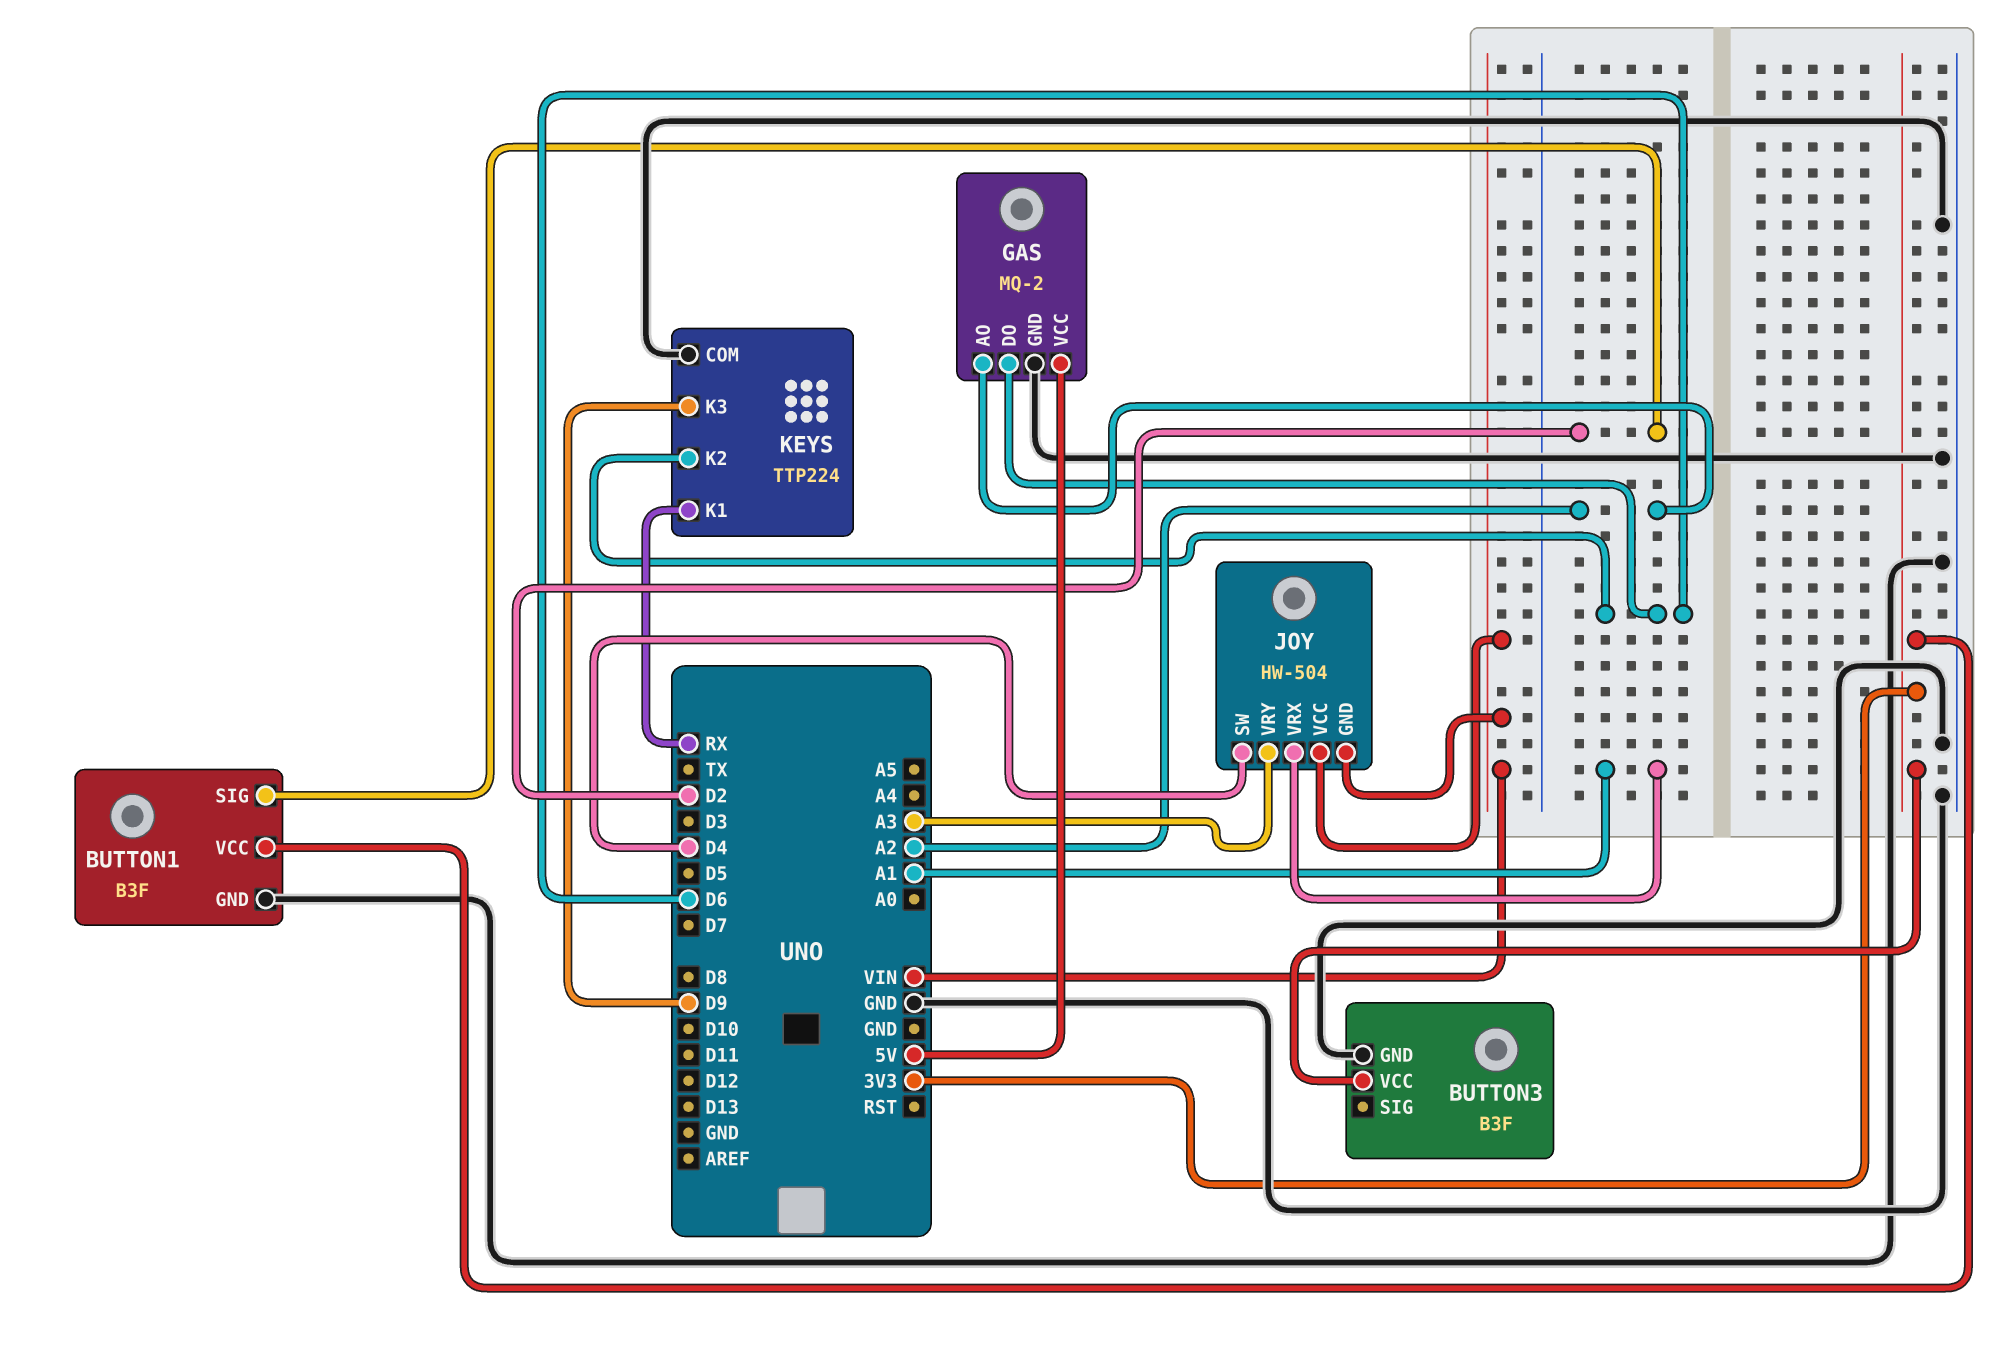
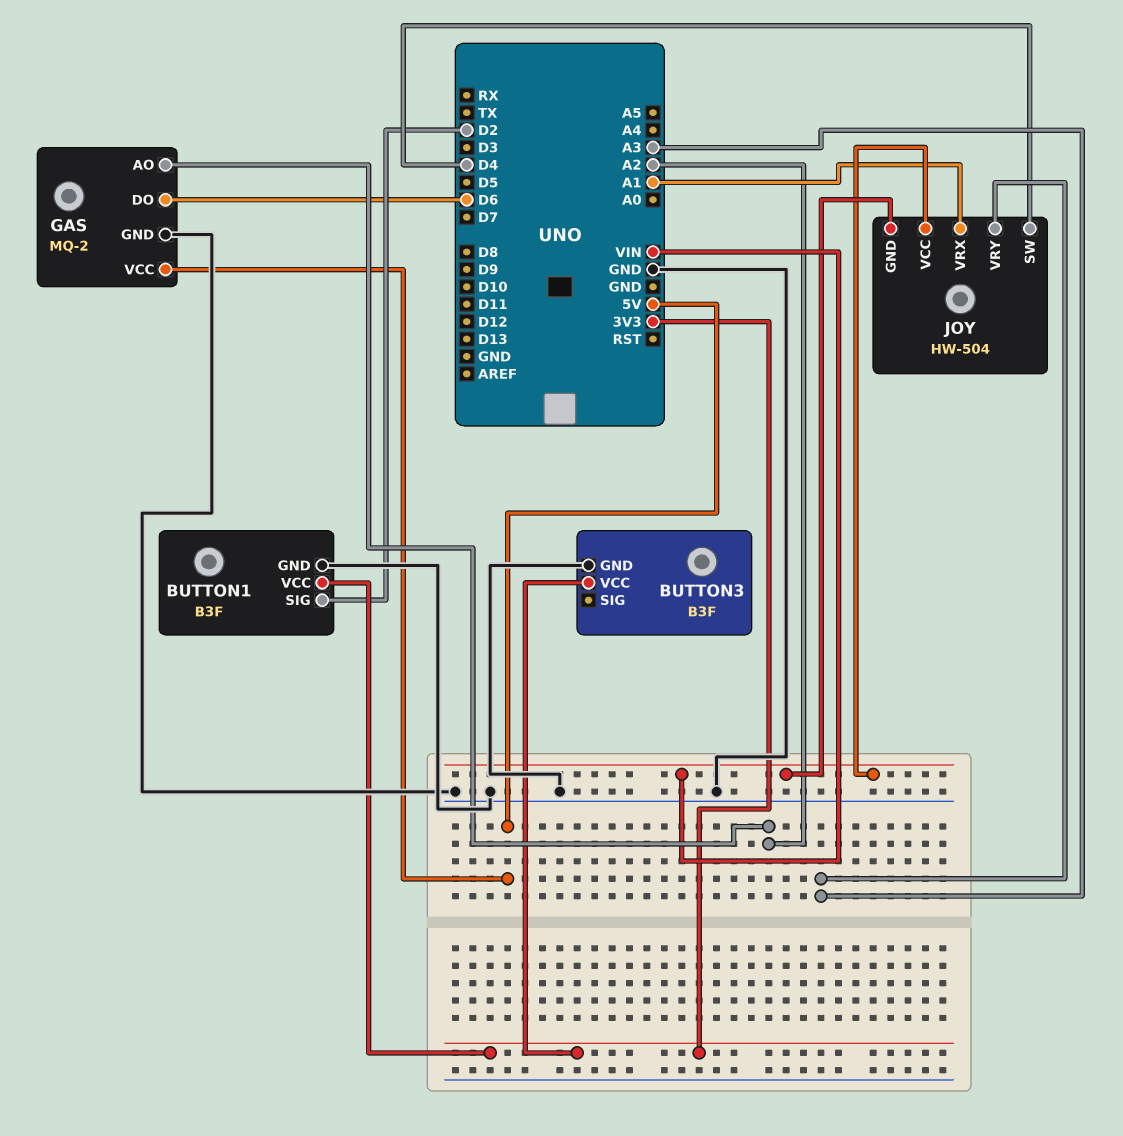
KEYS: TTP224 -> none
KEYS pin COM: GND -> none
KEYS pin K1: RX -> none
KEYS pin K2: D6 -> none
KEYS pin K3: D9 -> none

